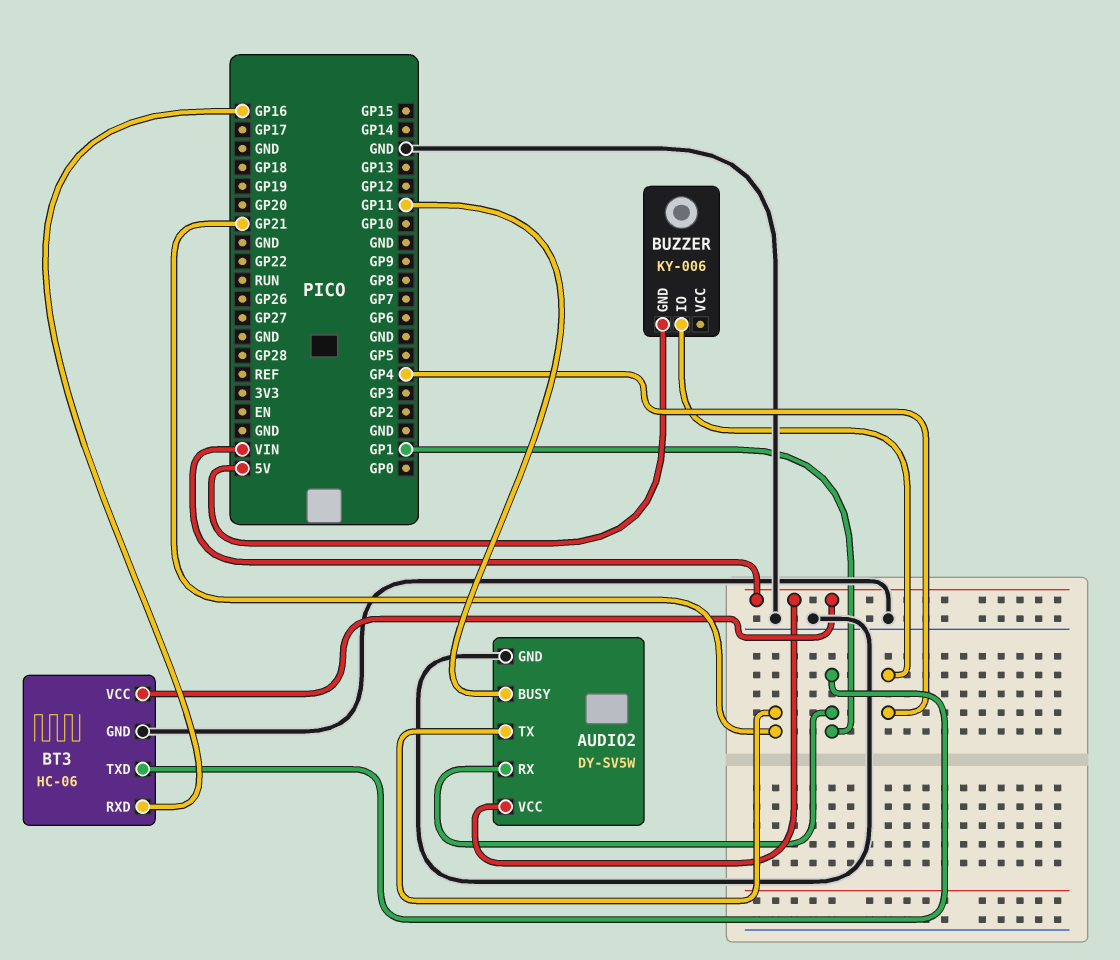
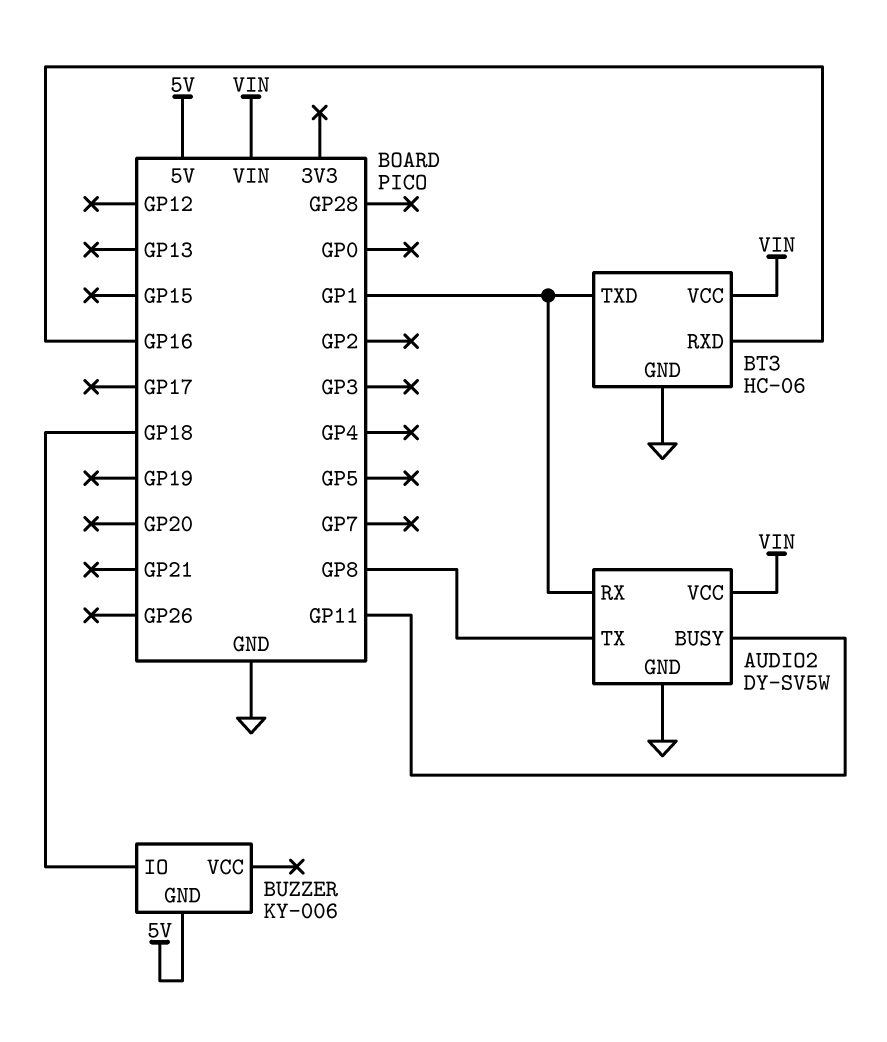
AUDIO2 pin TX: GP21 -> GP8
BUZZER pin IO: GP4 -> GP18

